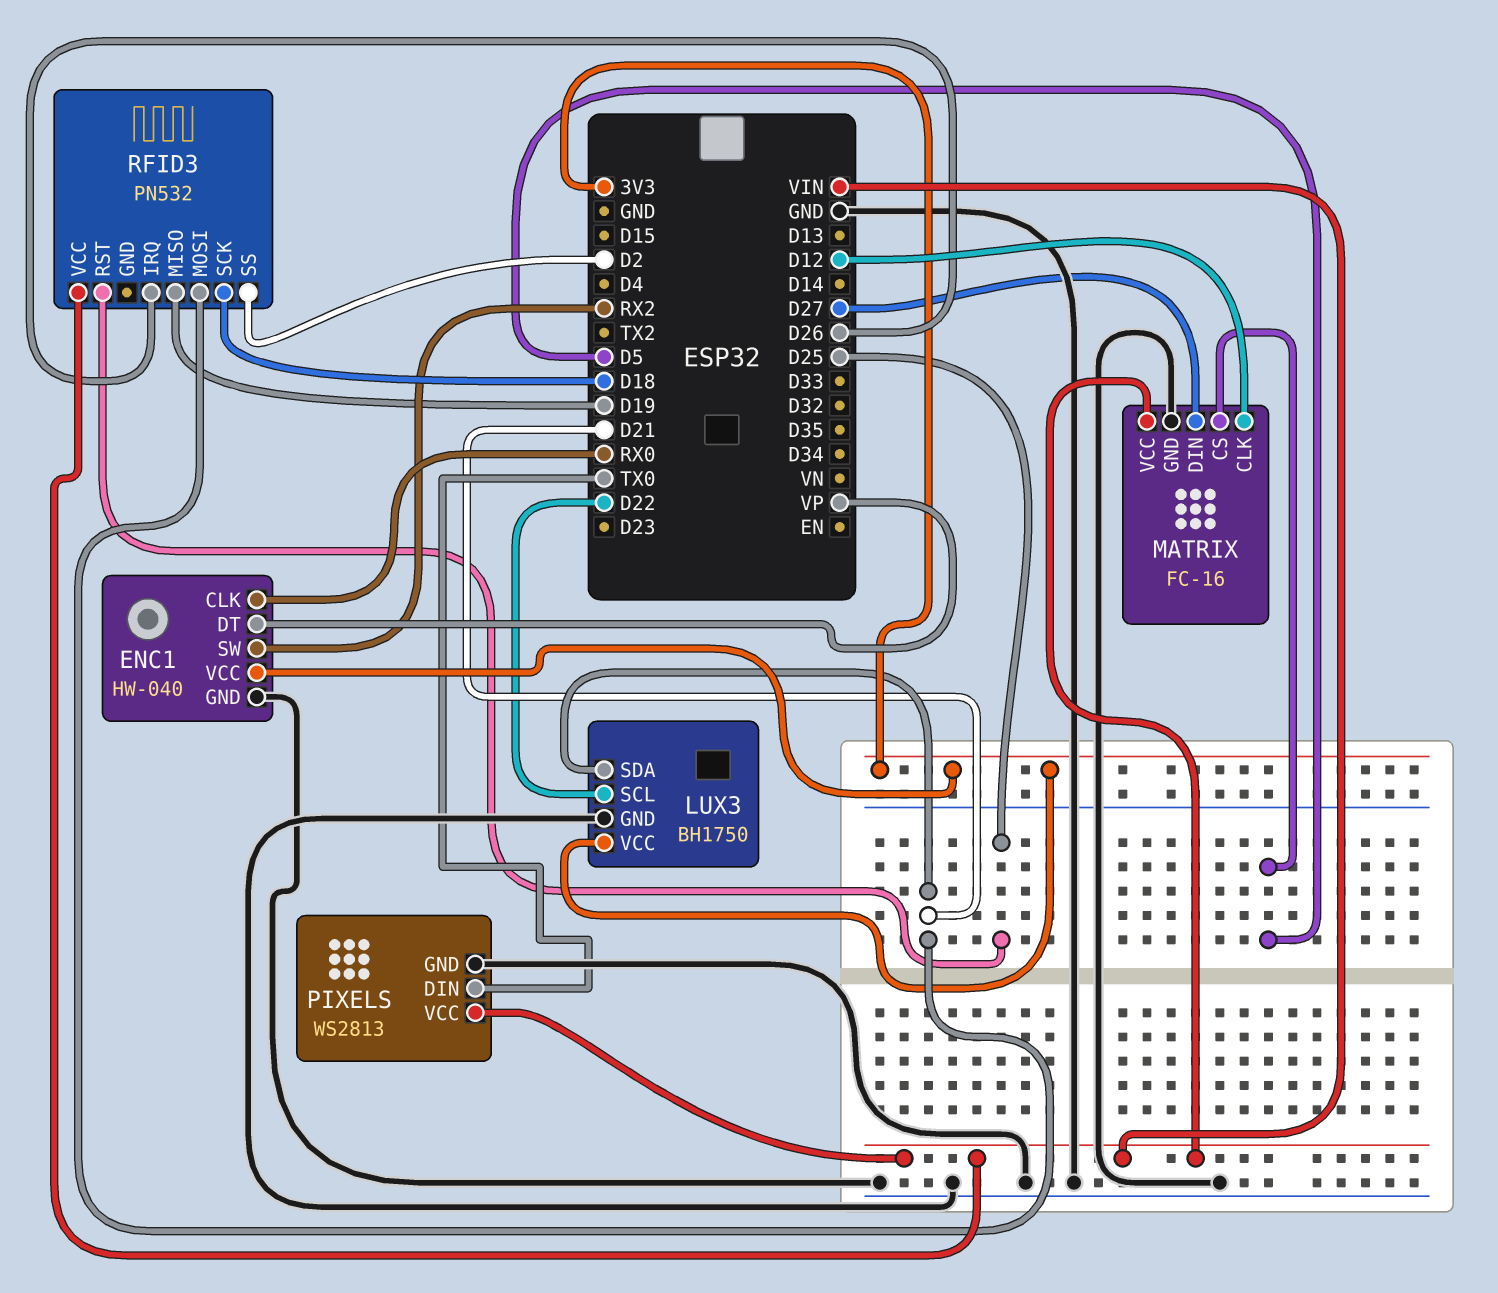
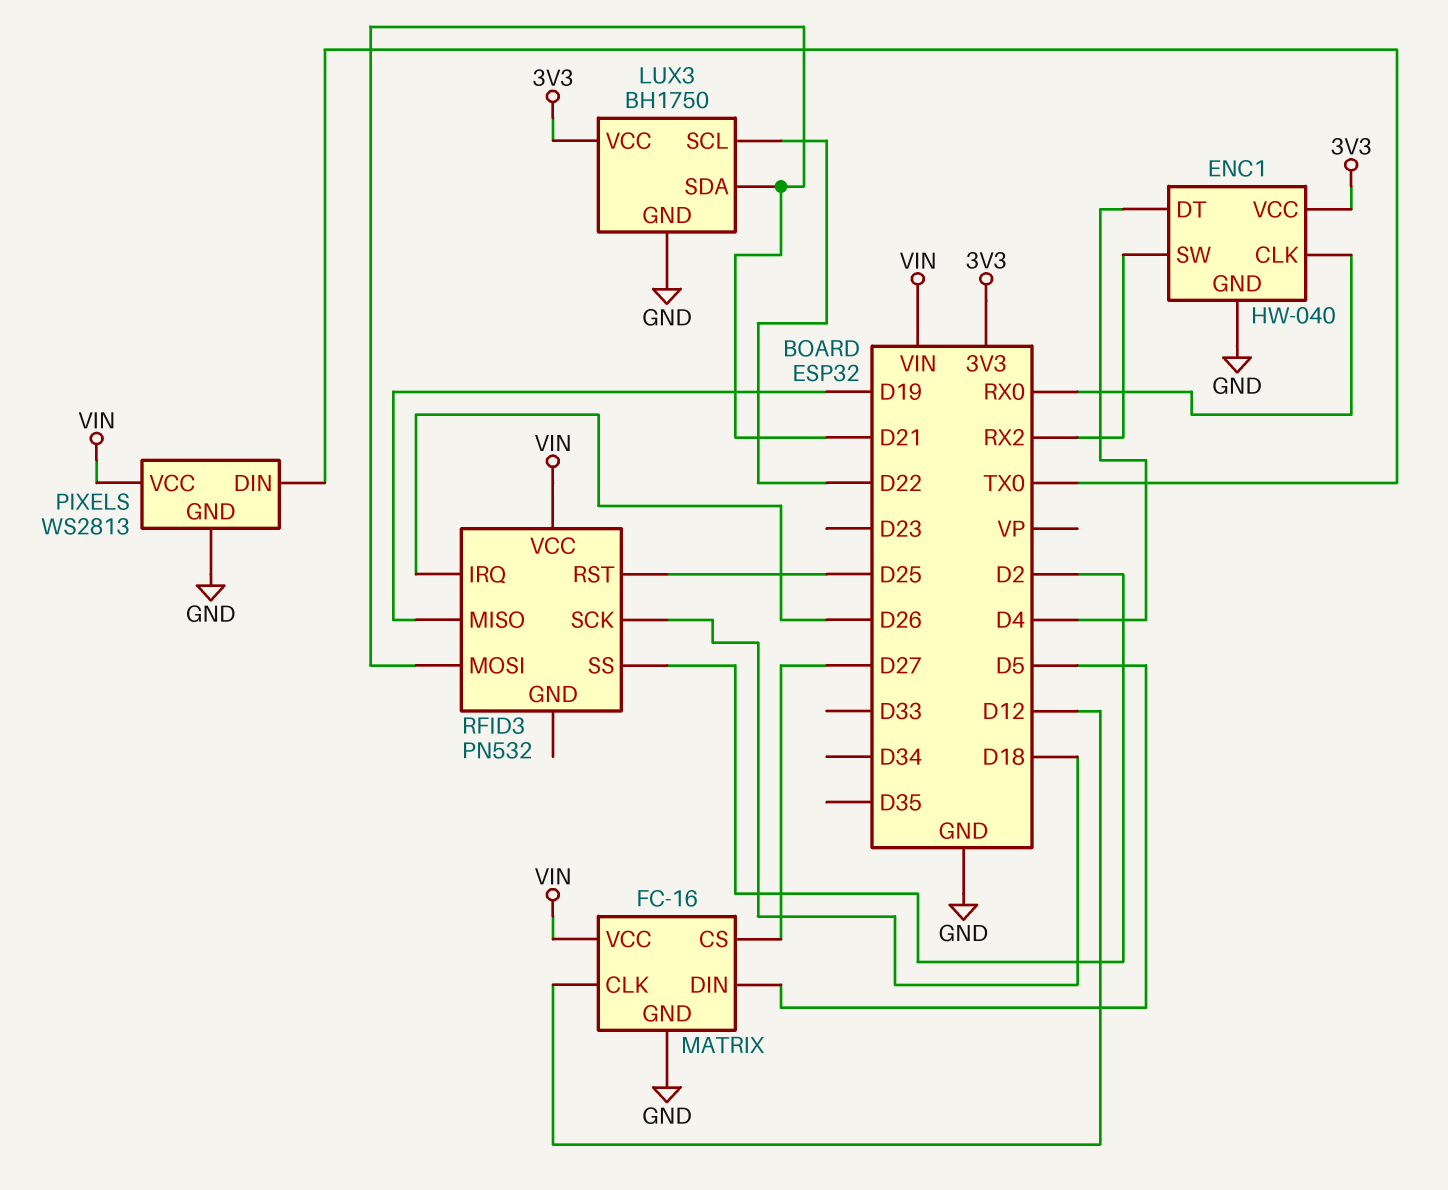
ENC1 pin DT: VP -> D4
MATRIX pin CS: D5 -> D27
MATRIX pin DIN: D27 -> D5

